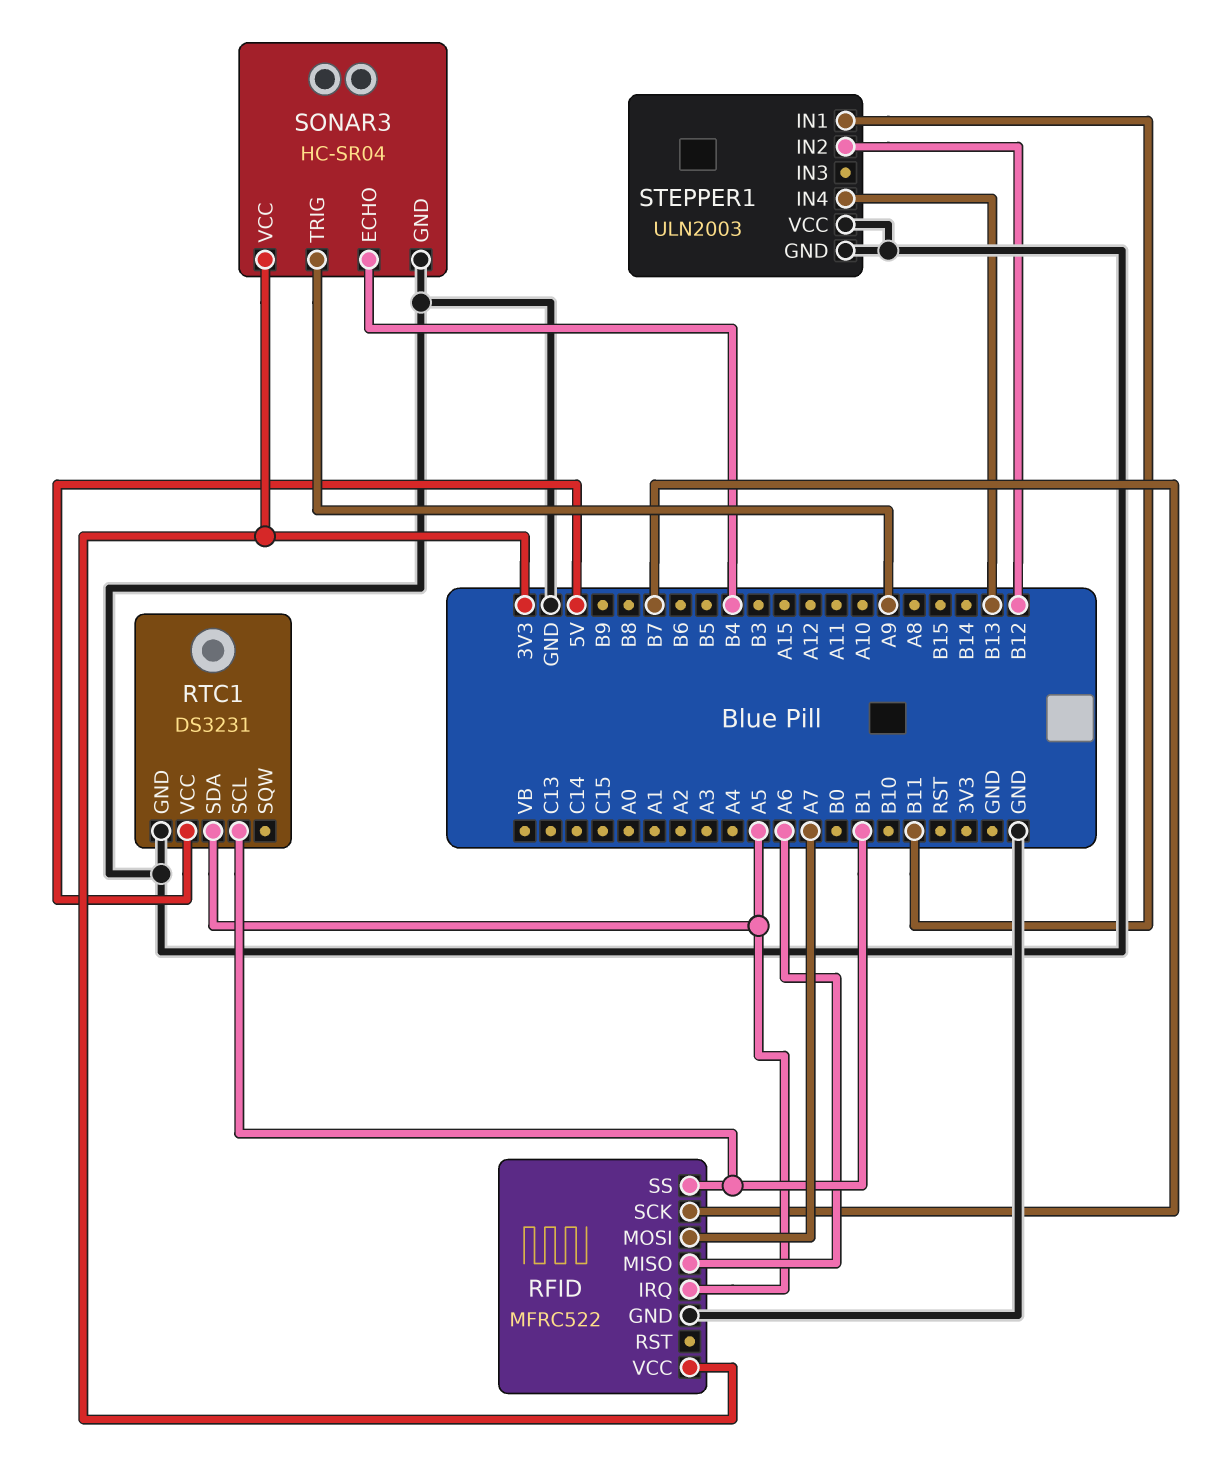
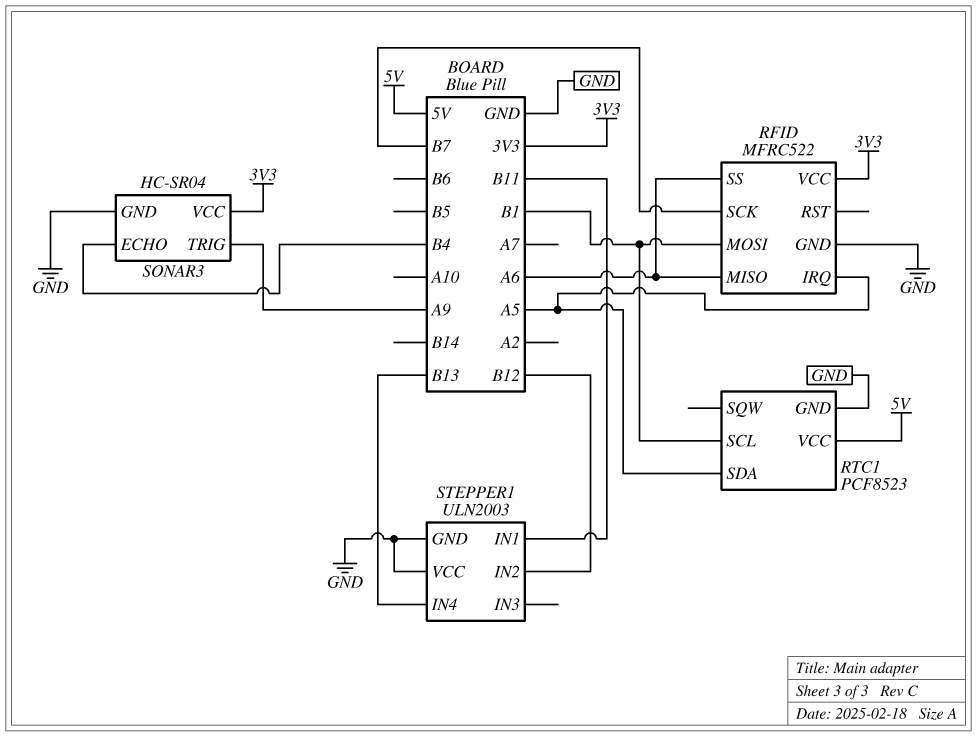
RFID pin MOSI: A7 -> B1
RFID pin SS: B1 -> A6
RTC1: DS3231 -> PCF8523

